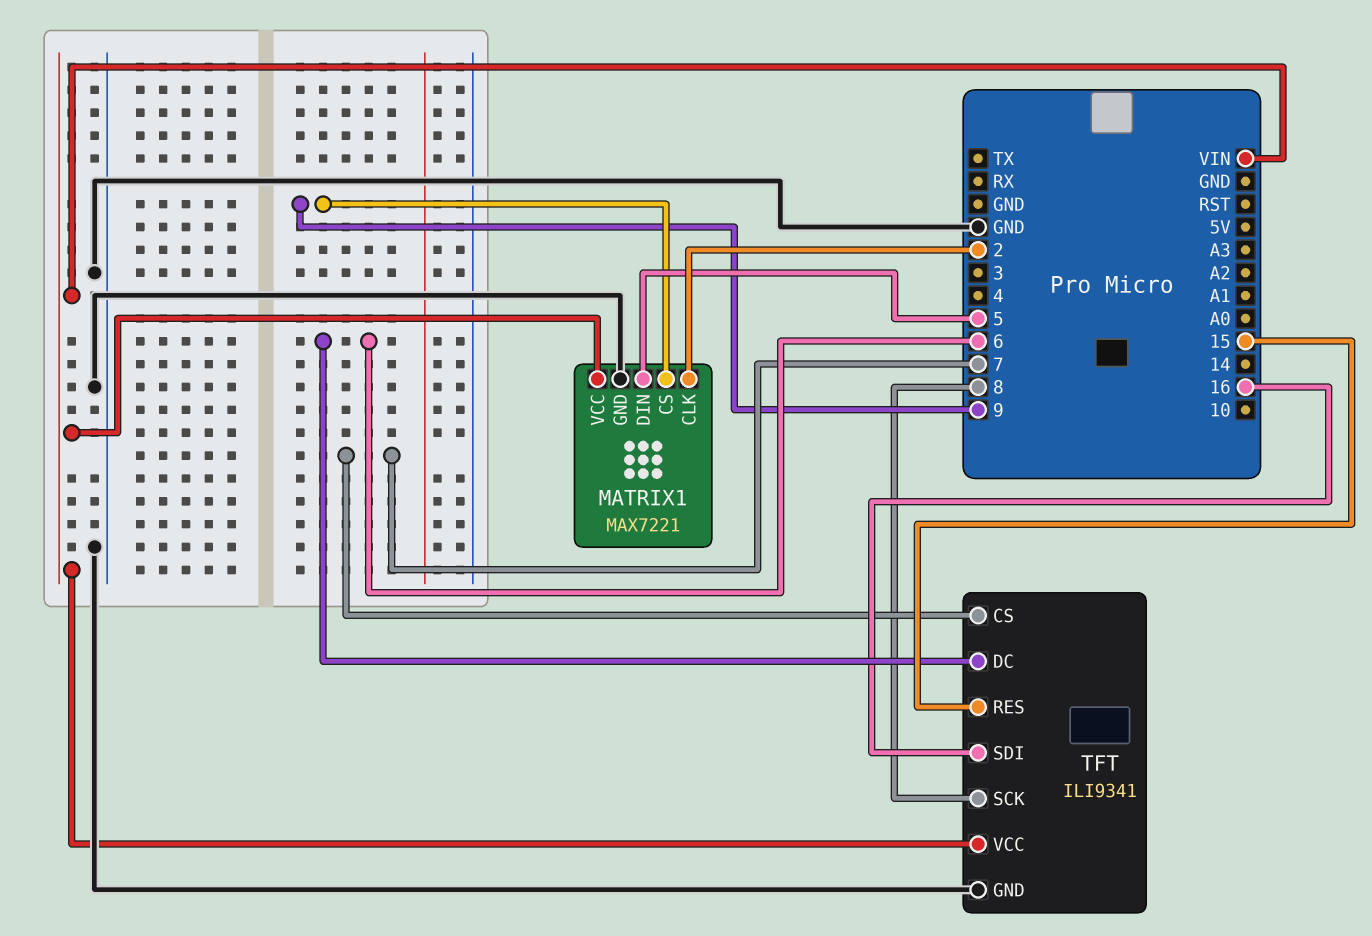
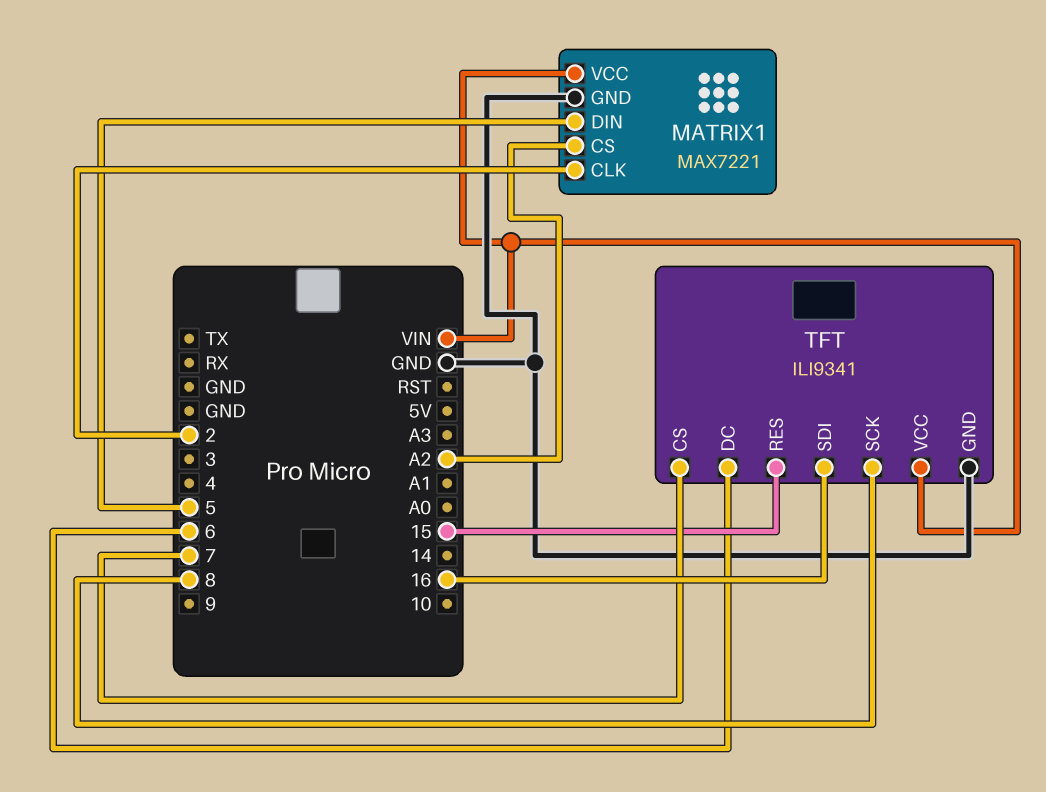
MATRIX1 pin CS: 9 -> A2

